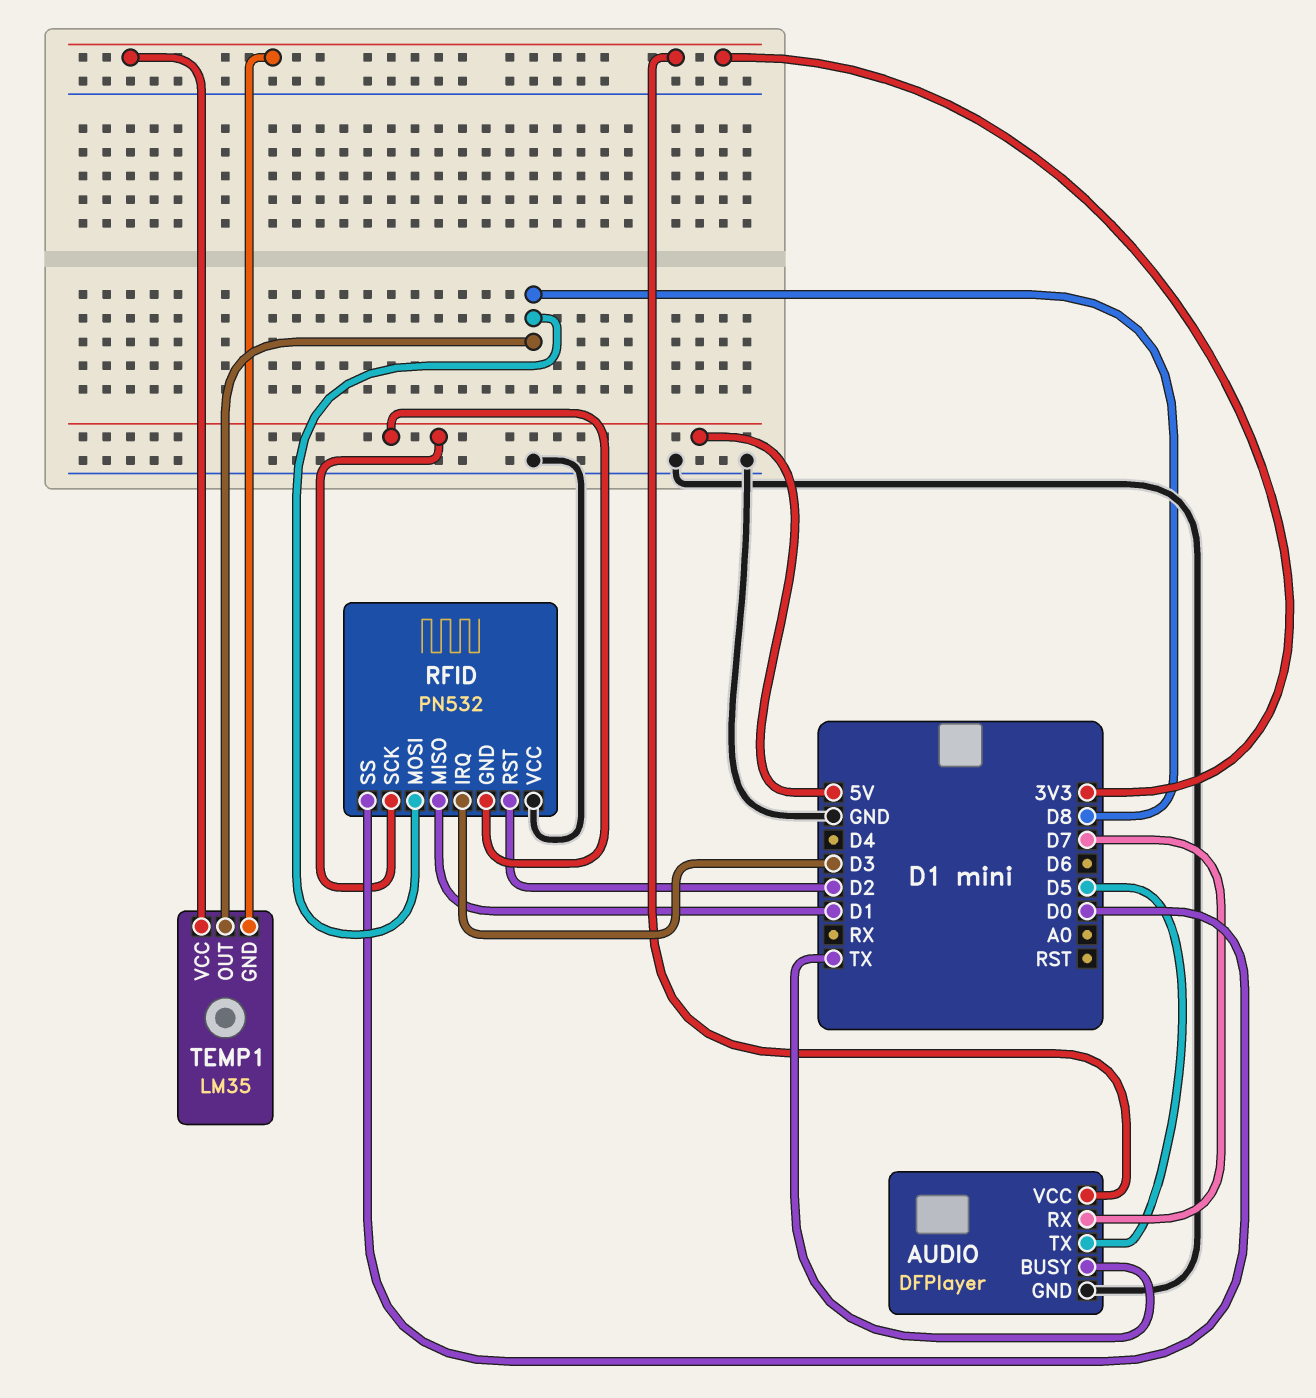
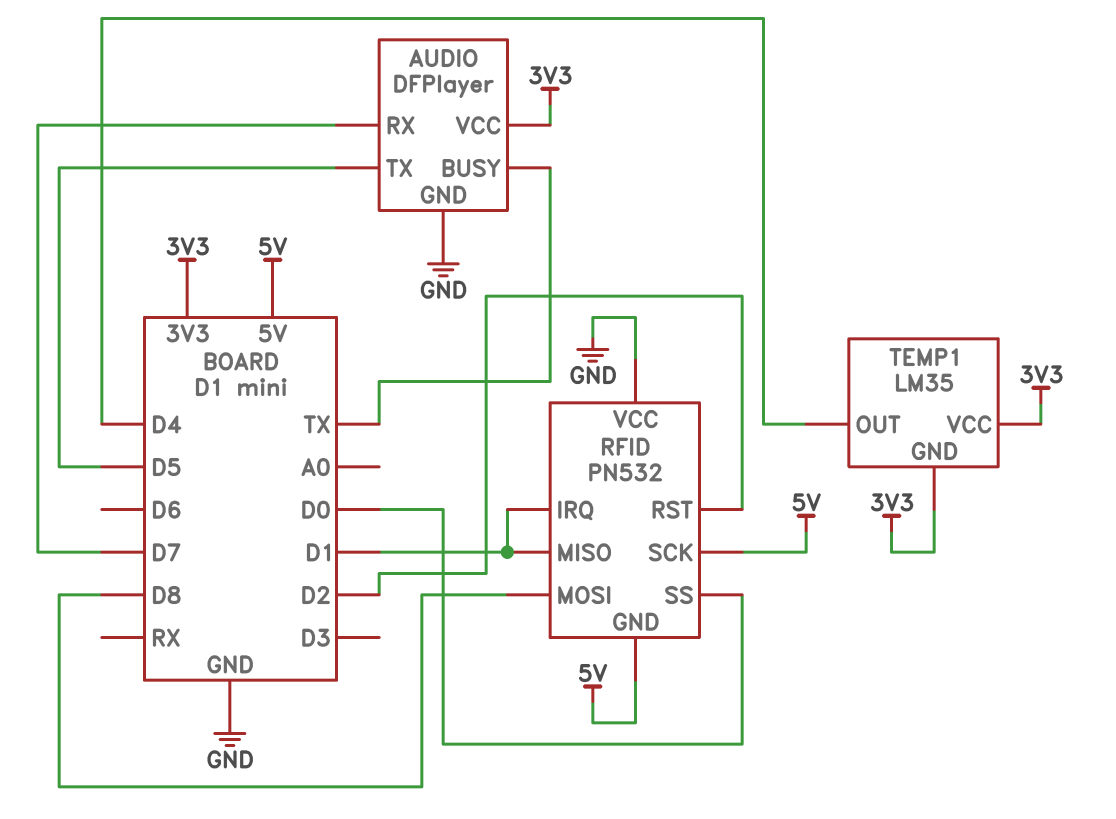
RFID pin IRQ: D3 -> D1
TEMP1 pin OUT: D8 -> D4

